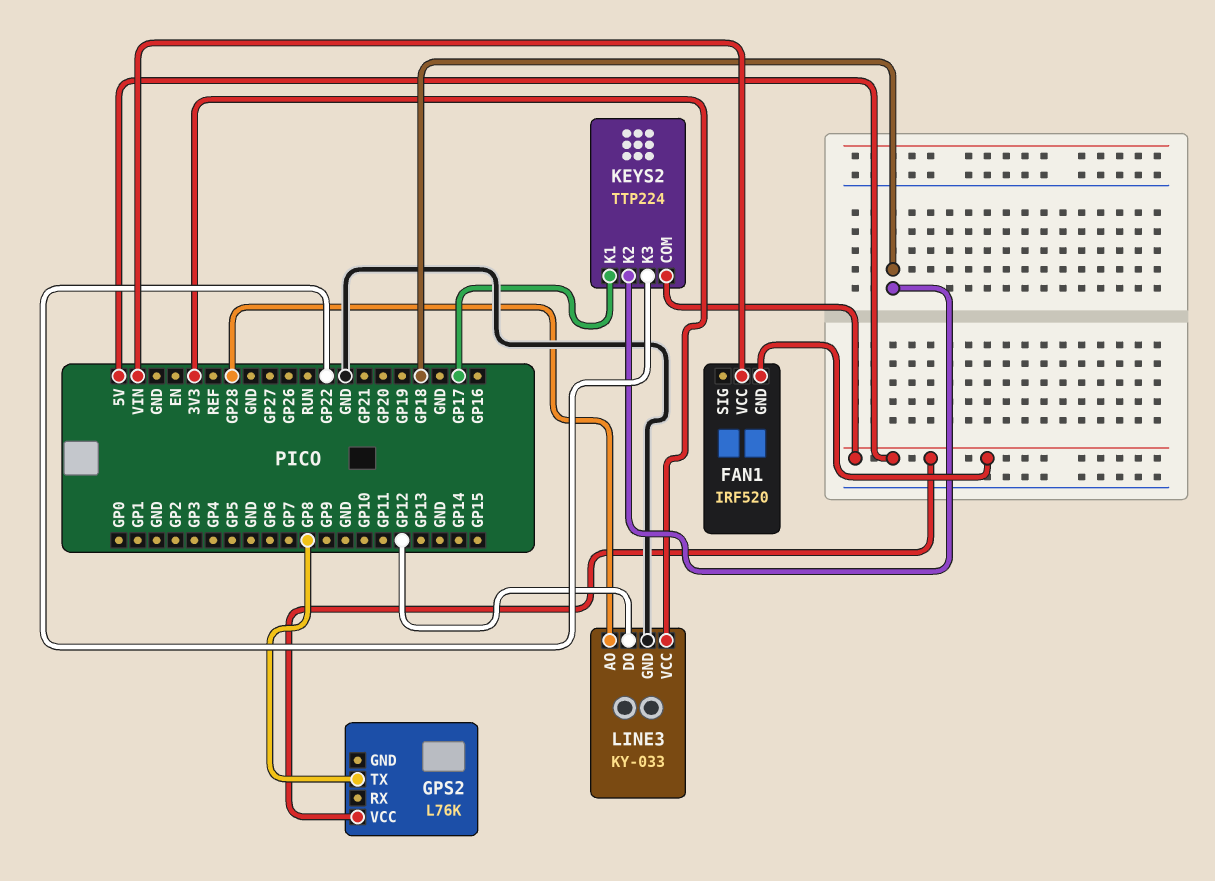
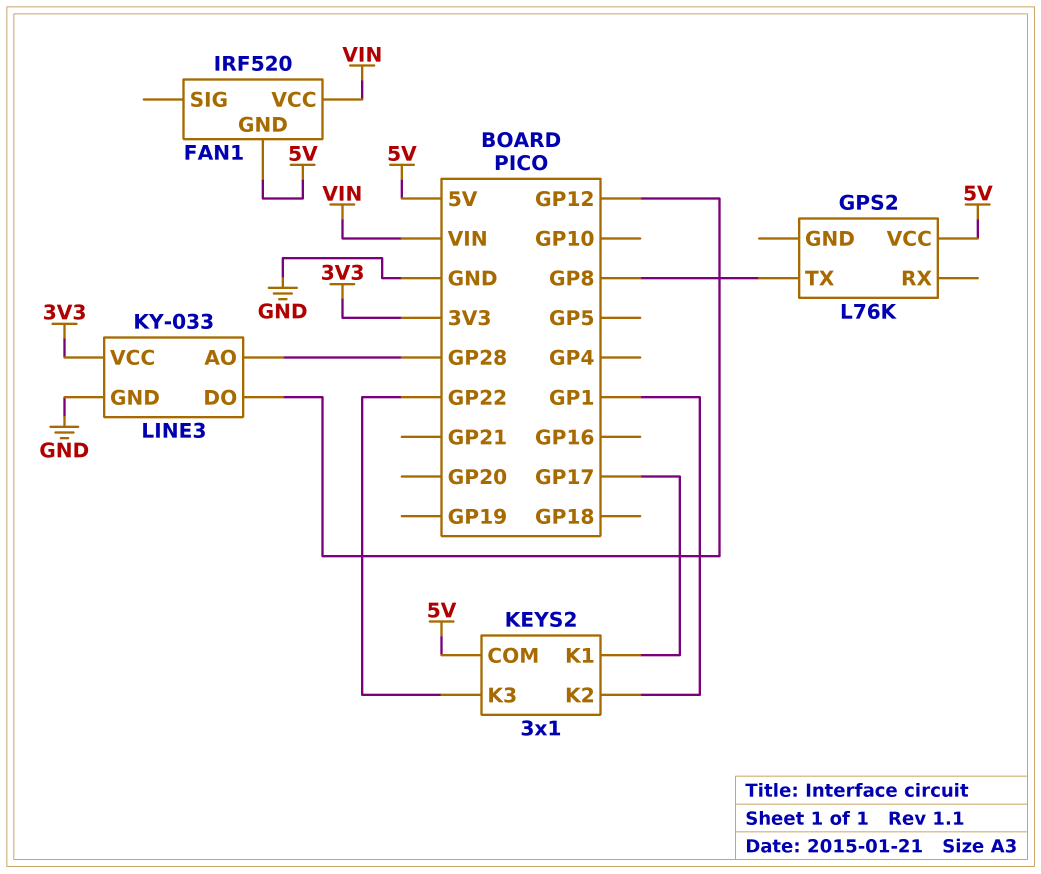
KEYS2: TTP224 -> 3x1
KEYS2 pin K2: GP18 -> GP1

